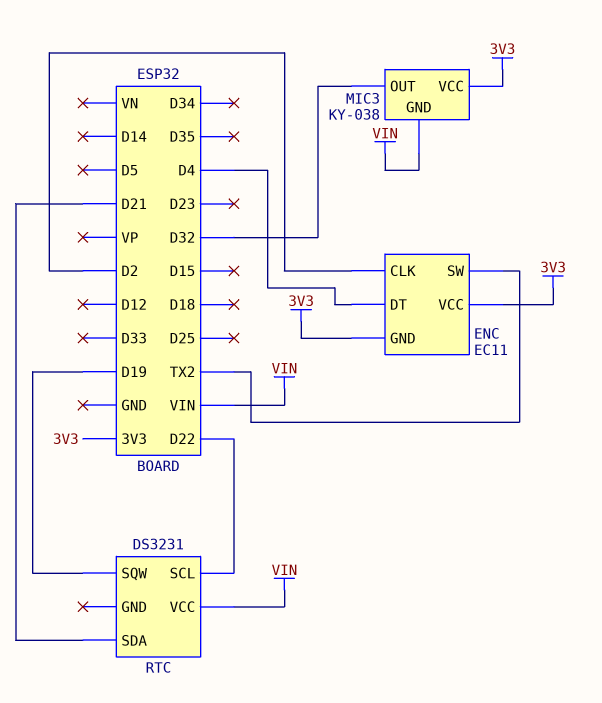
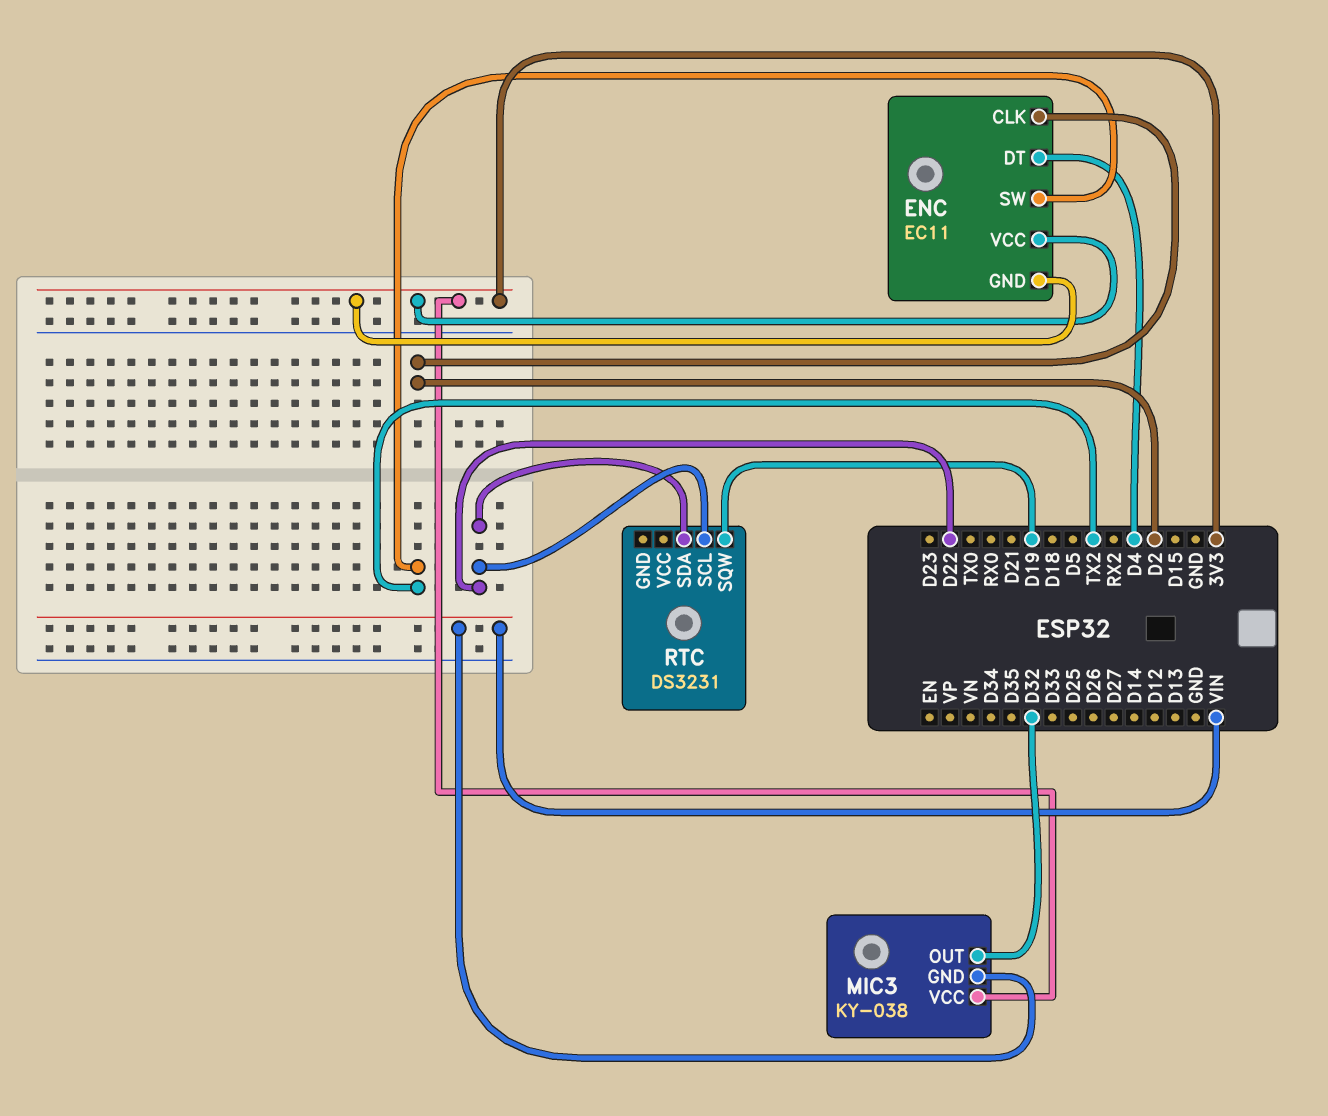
RTC pin SDA: D21 -> D22
RTC pin VCC: VIN -> none

